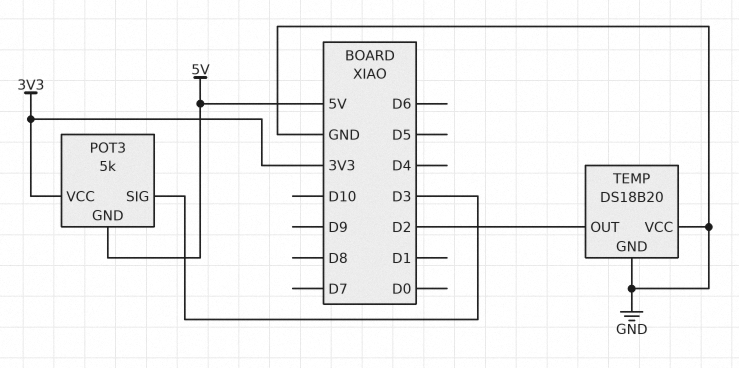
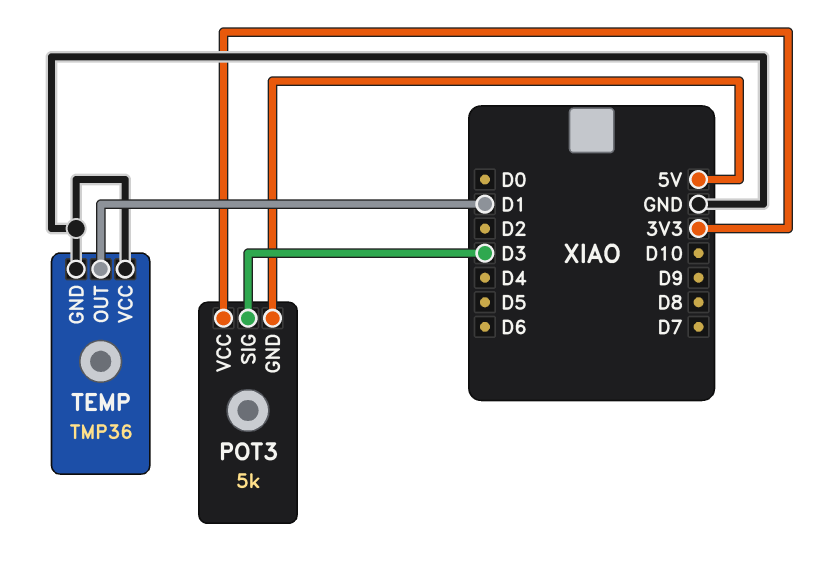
TEMP: DS18B20 -> TMP36
TEMP pin OUT: D2 -> D1

